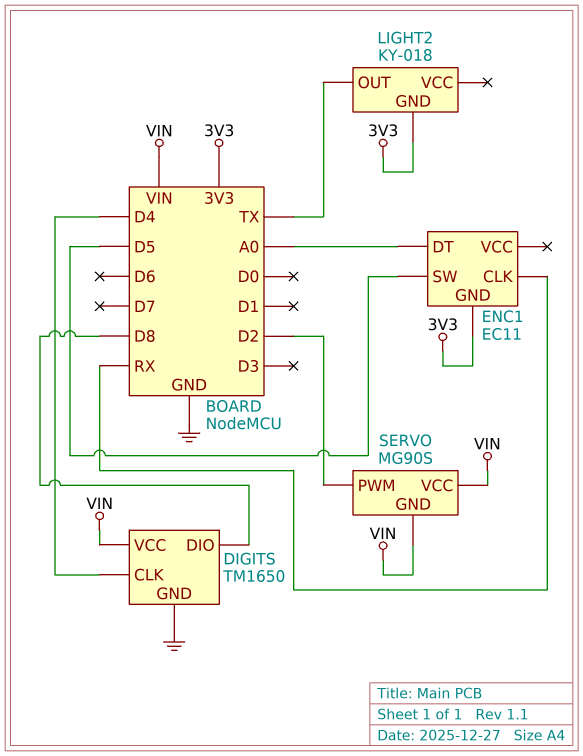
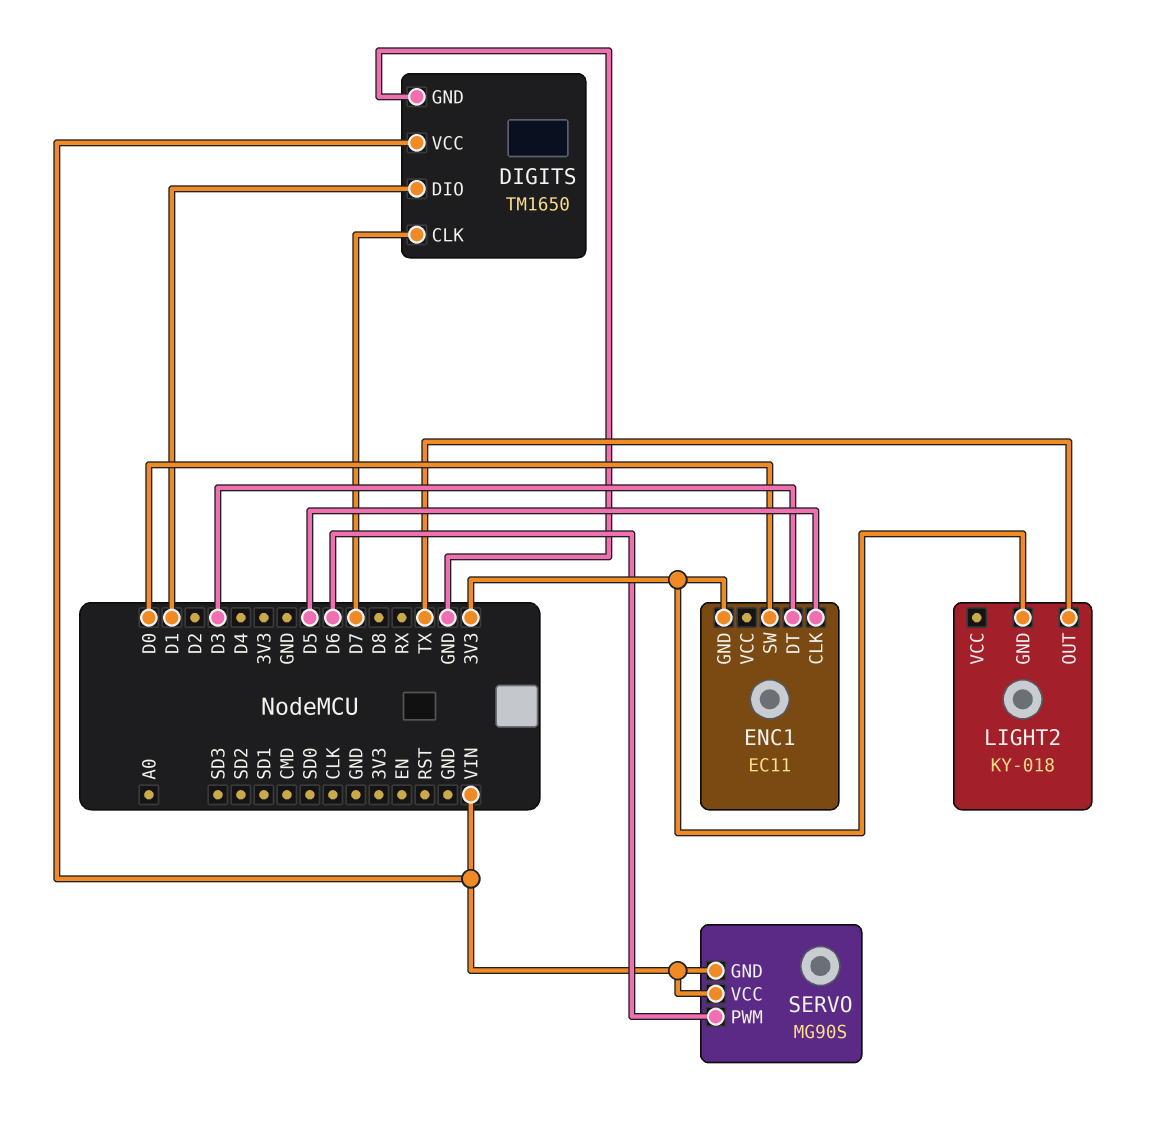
DIGITS pin CLK: D4 -> D7
DIGITS pin DIO: D8 -> D1
ENC1 pin CLK: RX -> D5
ENC1 pin DT: A0 -> D3
ENC1 pin SW: D5 -> D0
SERVO pin PWM: D2 -> D6

